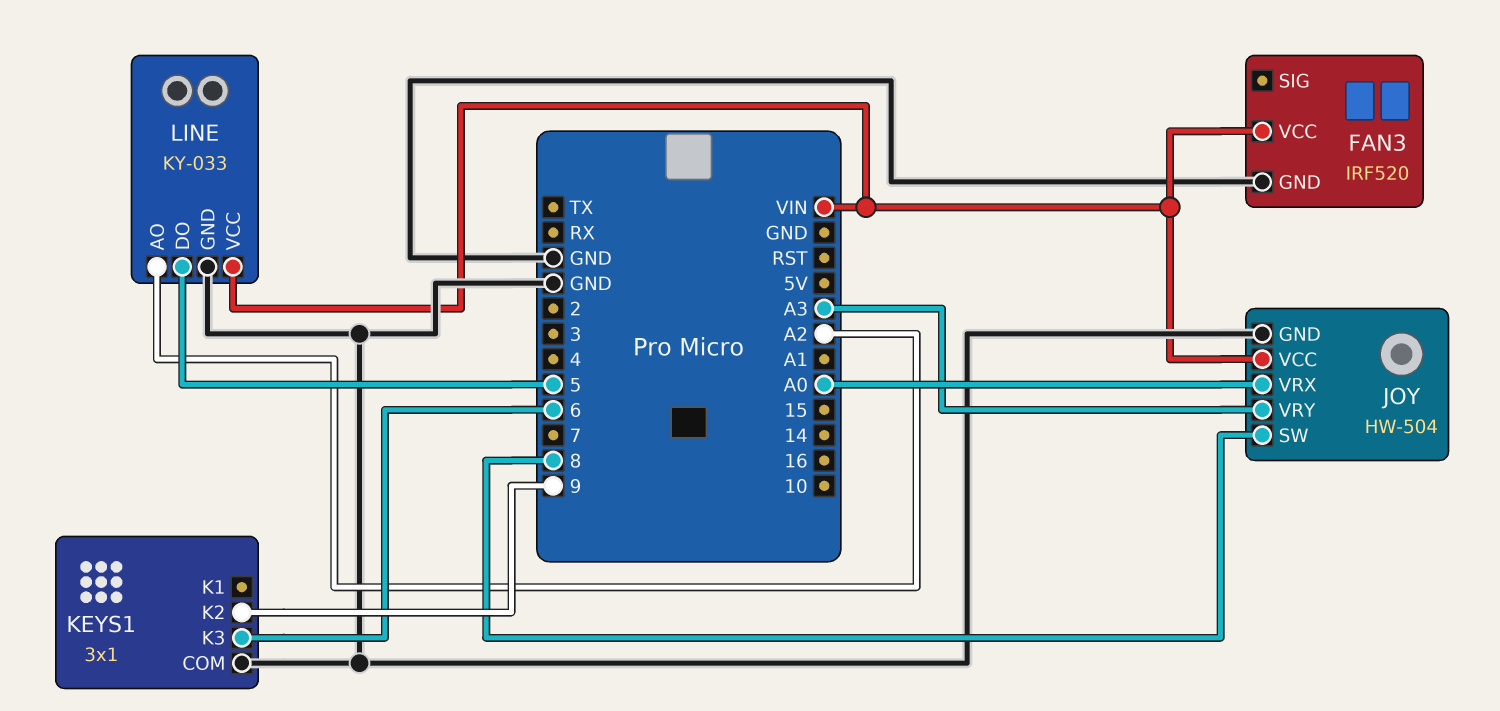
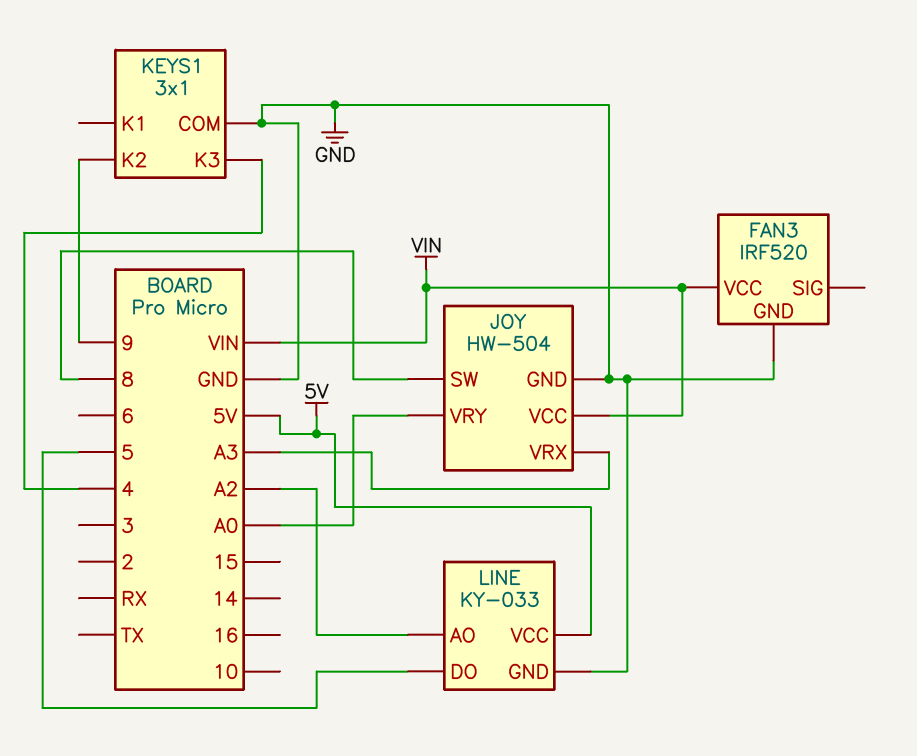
JOY pin VRX: A0 -> A3
JOY pin VRY: A3 -> A0
KEYS1 pin K3: 6 -> 4
LINE pin VCC: VIN -> 5V

